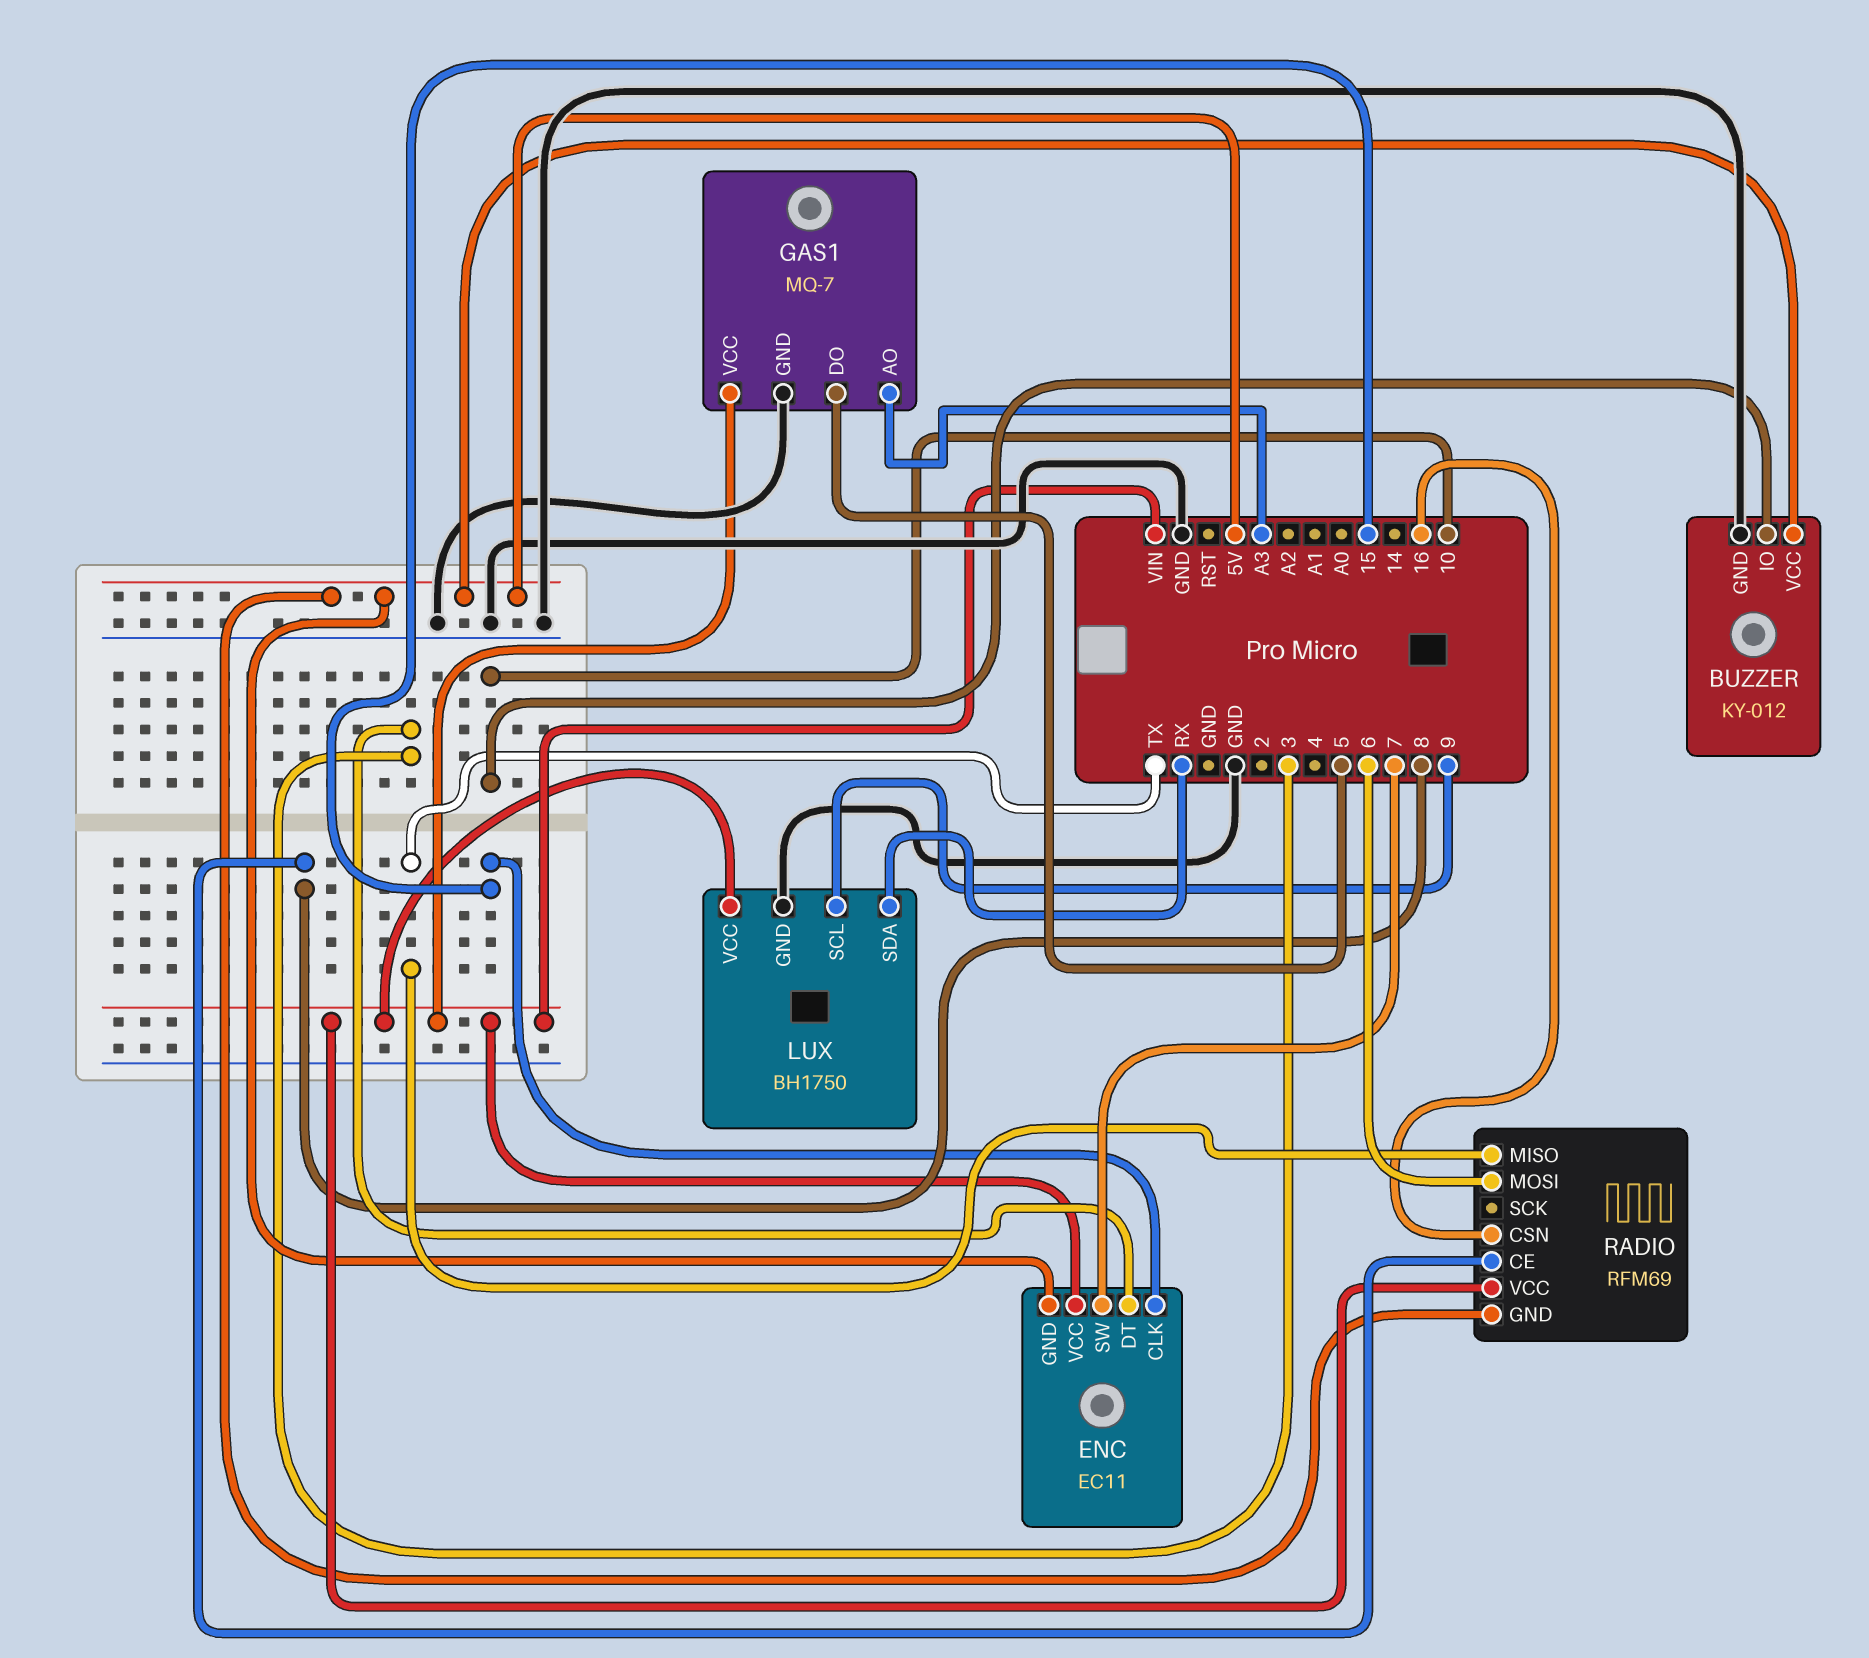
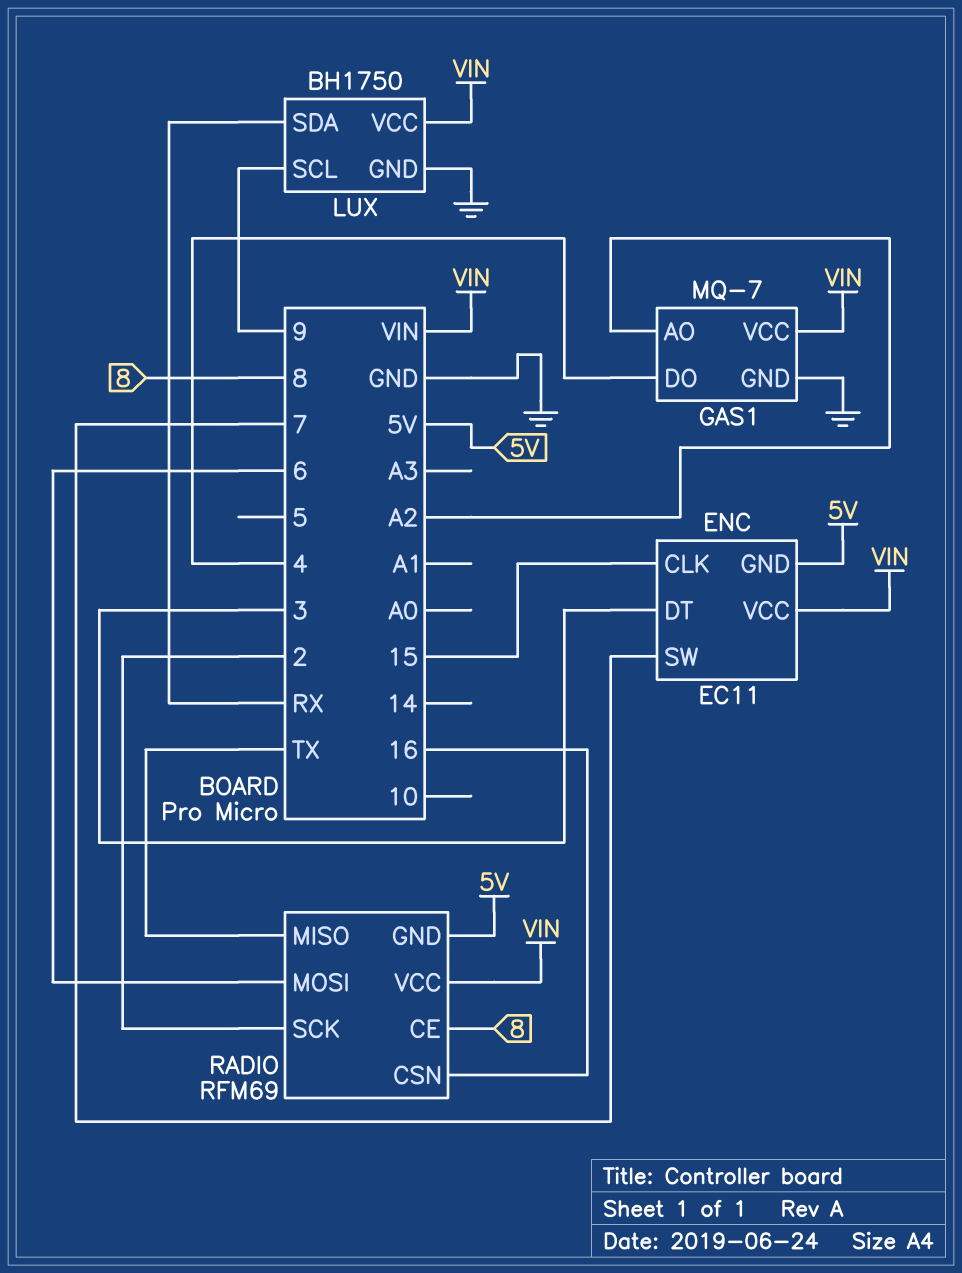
BUZZER: KY-012 -> none
BUZZER pin GND: GND -> none
BUZZER pin IO: 10 -> none
BUZZER pin VCC: 5V -> none
GAS1 pin AO: A3 -> A2
GAS1 pin DO: 5 -> 4
RADIO pin SCK: none -> 2

